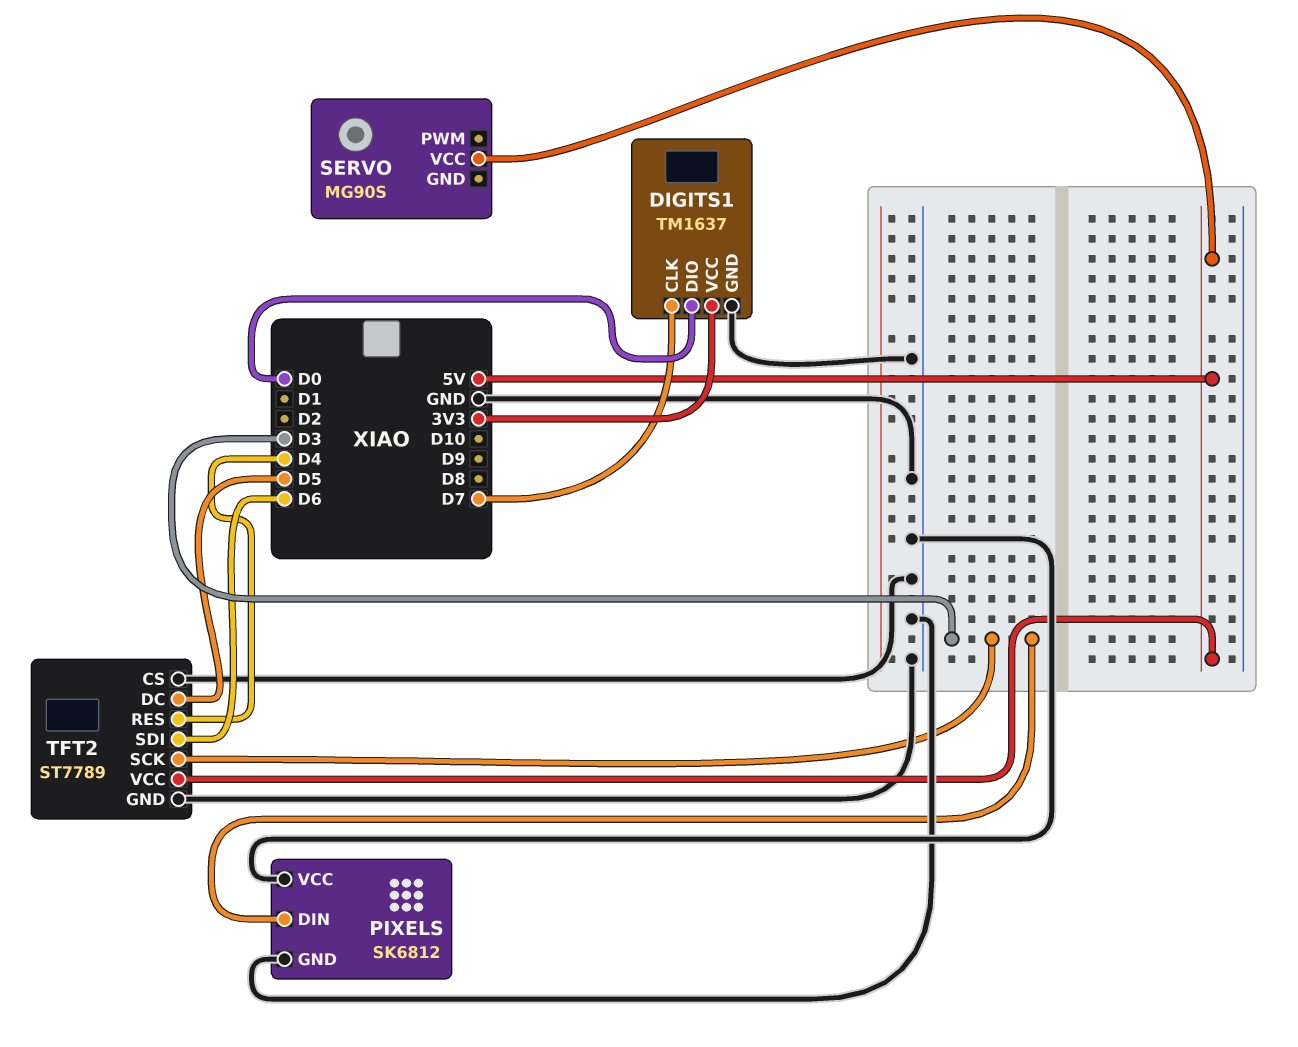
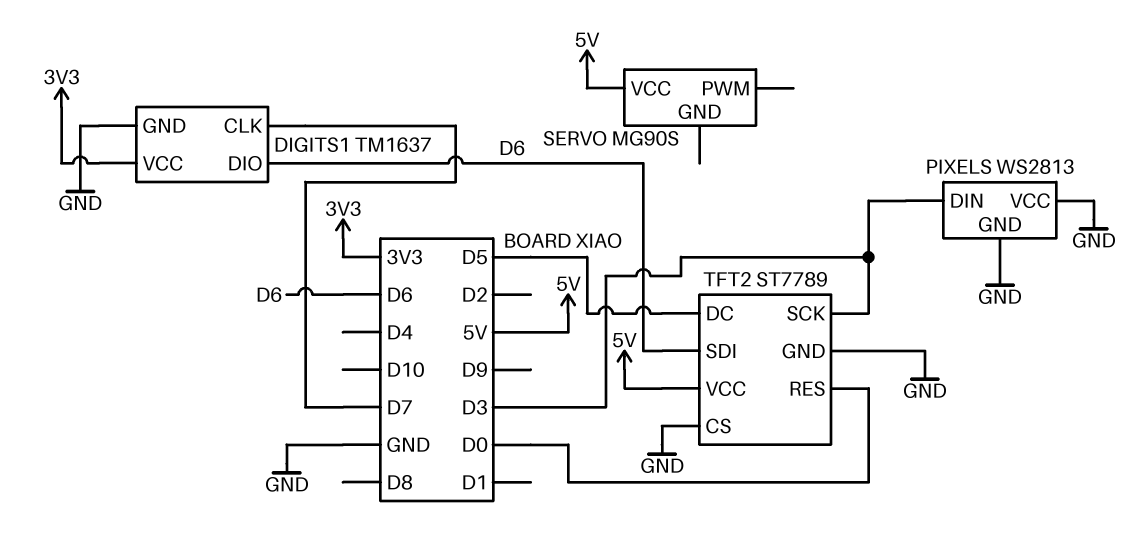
DIGITS1 pin DIO: D0 -> D6
PIXELS: SK6812 -> WS2813
TFT2 pin RES: D4 -> D0

